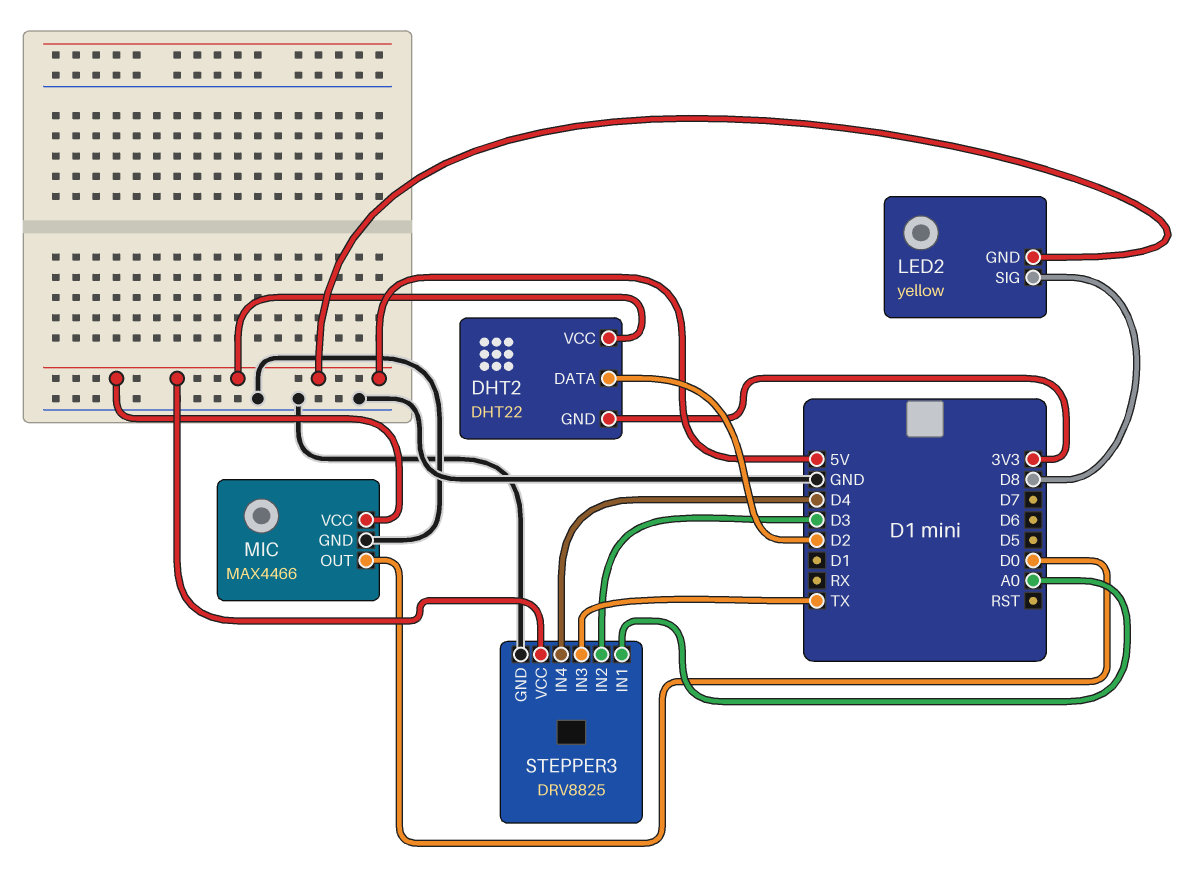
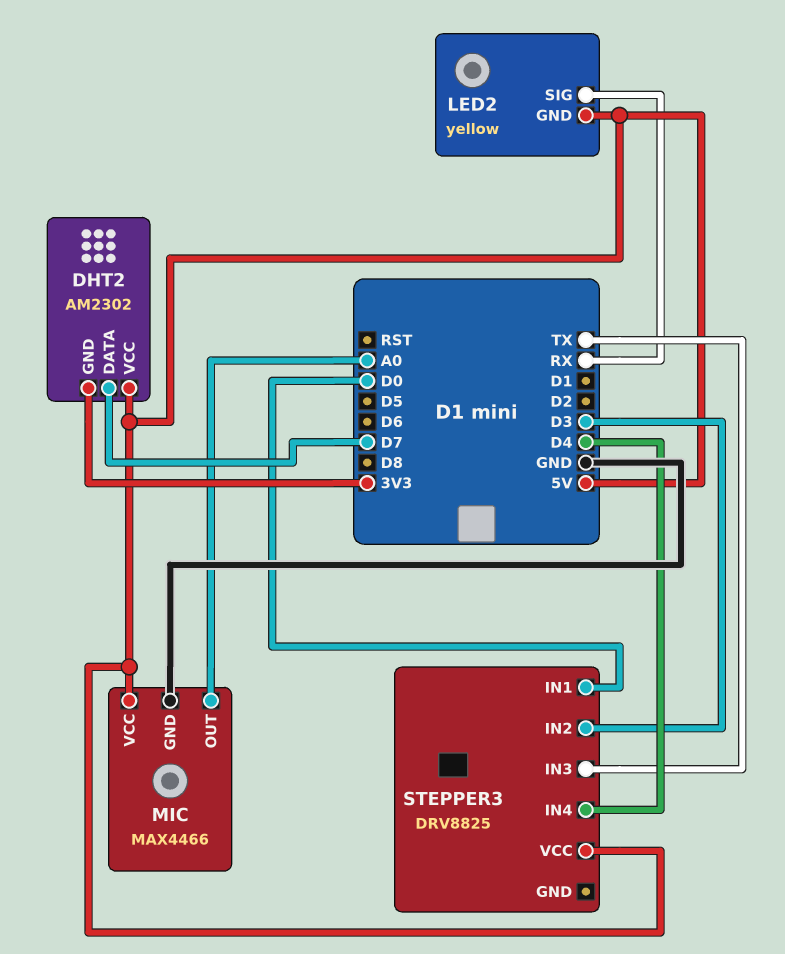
DHT2: DHT22 -> AM2302
DHT2 pin DATA: D2 -> D7
LED2 pin SIG: D8 -> RX
MIC pin OUT: D0 -> A0
STEPPER3 pin GND: GND -> none
STEPPER3 pin IN1: A0 -> D0

